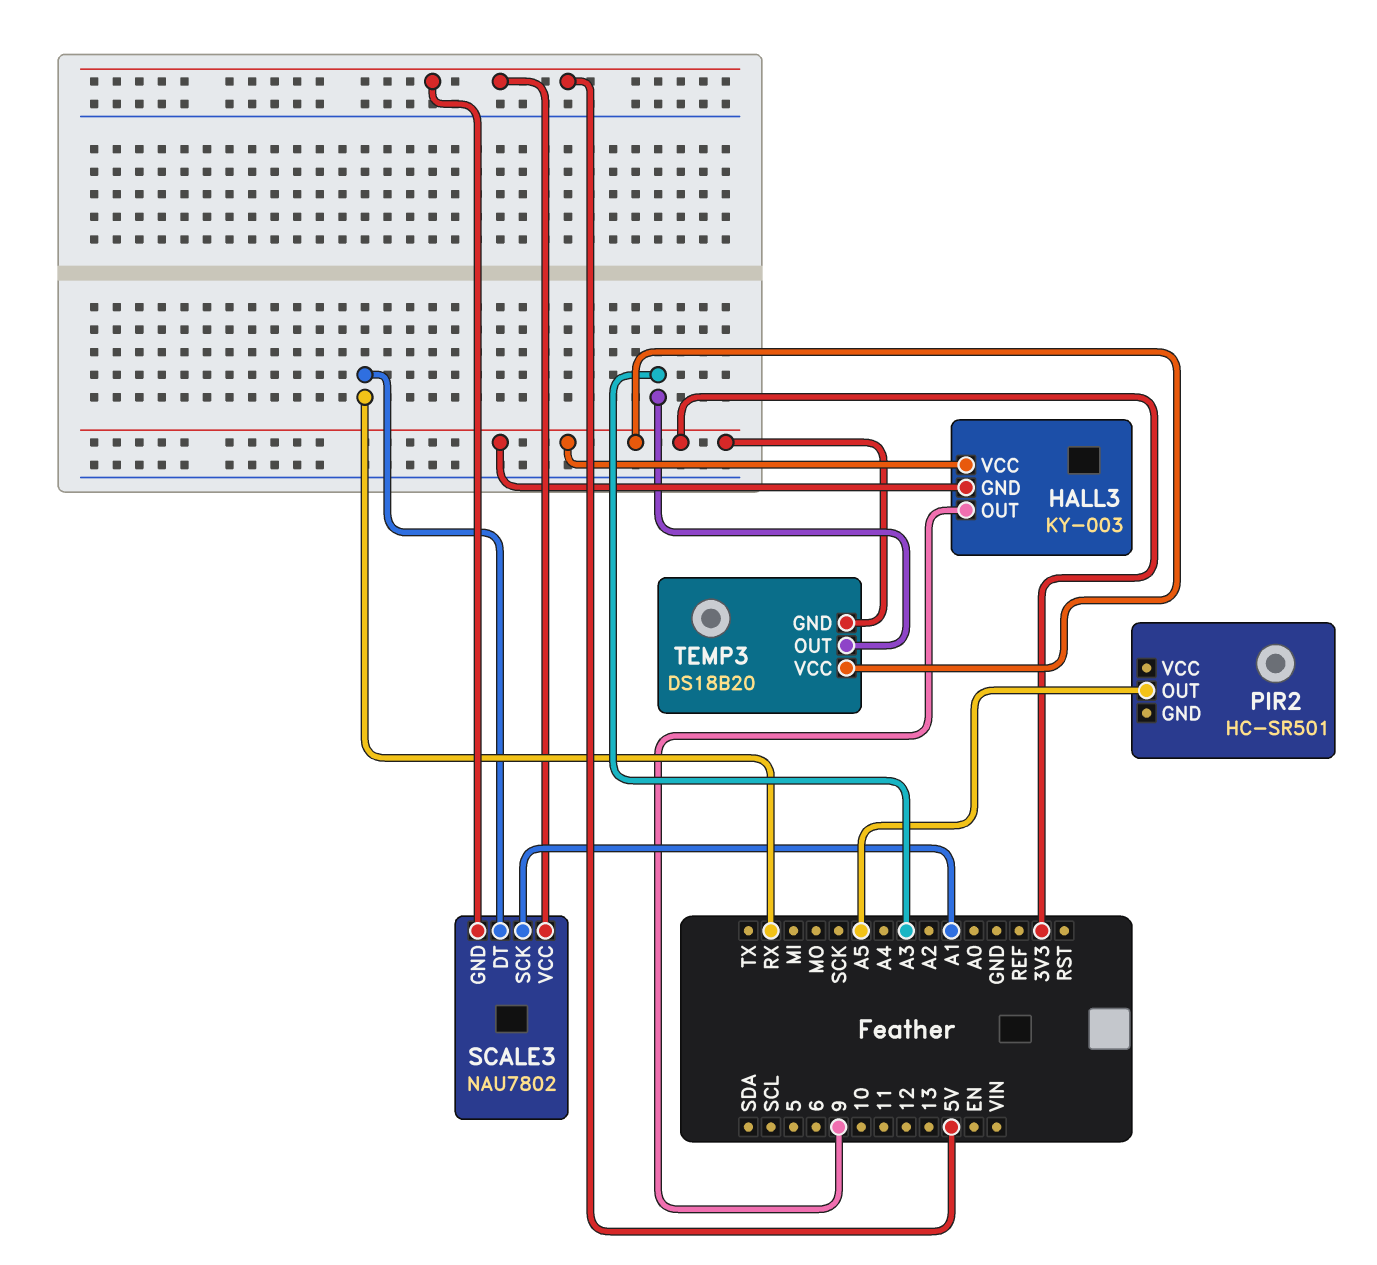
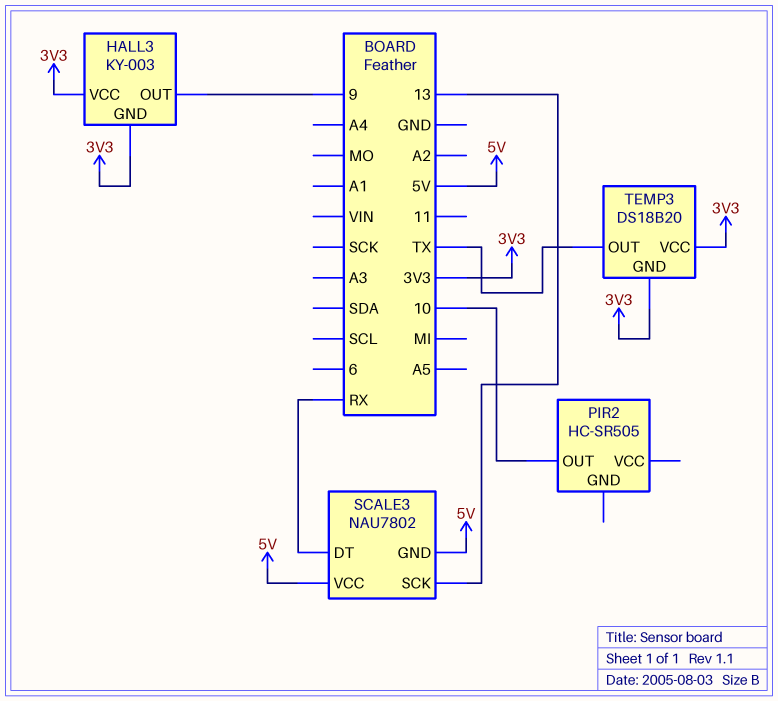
PIR2: HC-SR501 -> HC-SR505
PIR2 pin OUT: A5 -> 10
SCALE3 pin SCK: A1 -> 13
TEMP3 pin OUT: A3 -> TX

